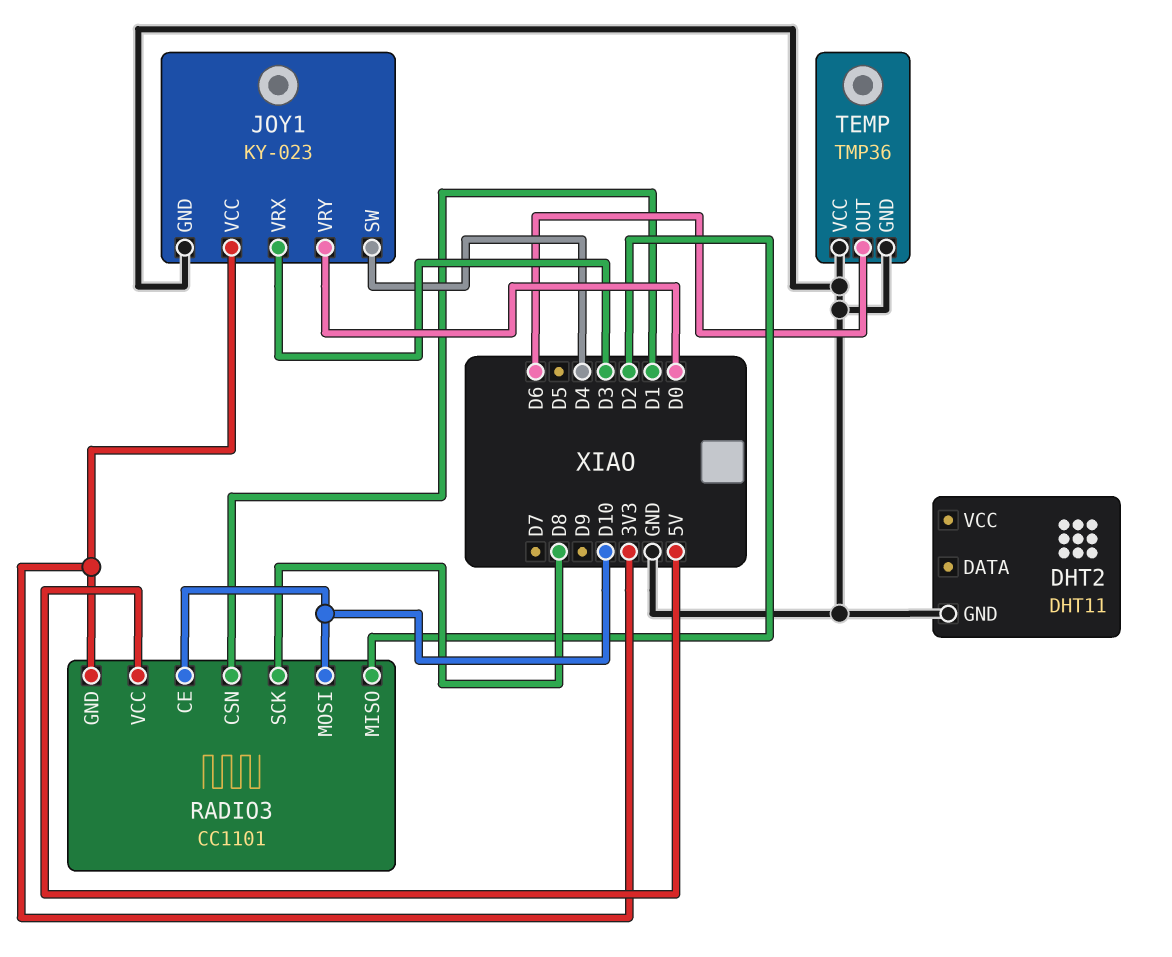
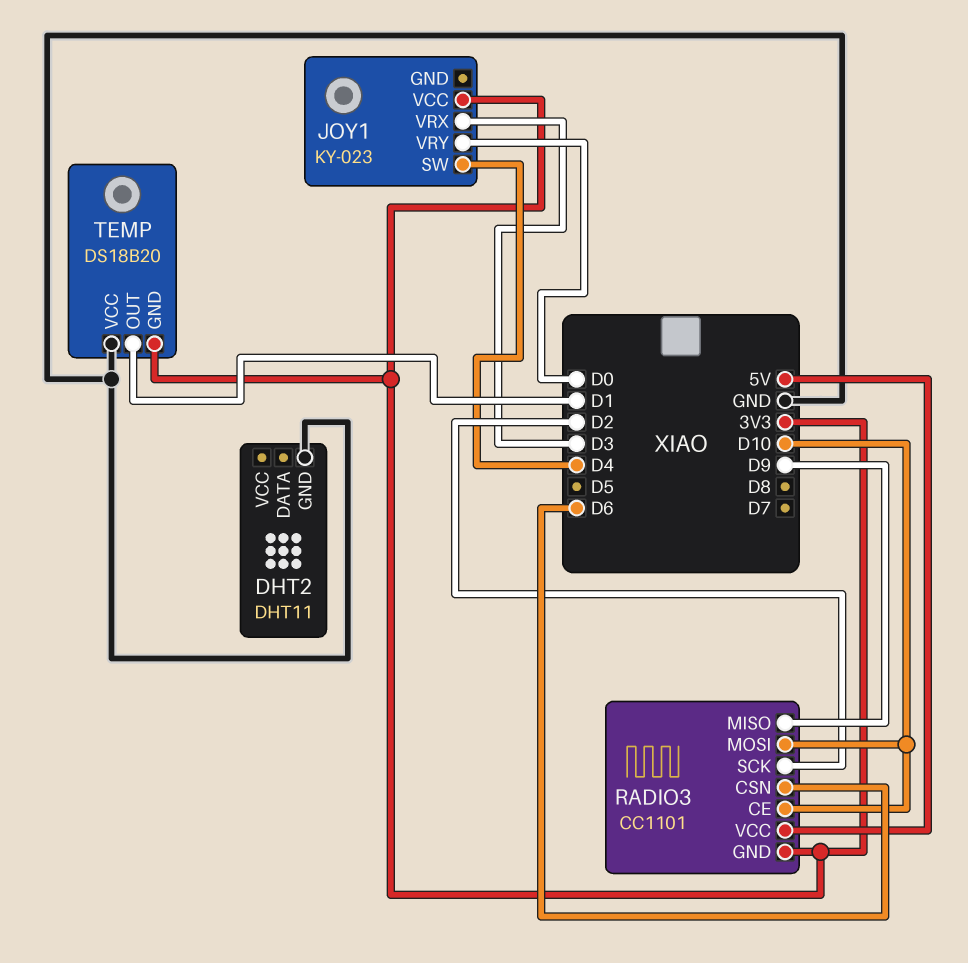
JOY1 pin GND: GND -> none
RADIO3 pin CSN: D1 -> D6
RADIO3 pin MISO: D2 -> D9
RADIO3 pin SCK: D8 -> D2
TEMP: TMP36 -> DS18B20
TEMP pin GND: GND -> 3V3
TEMP pin OUT: D6 -> D1

